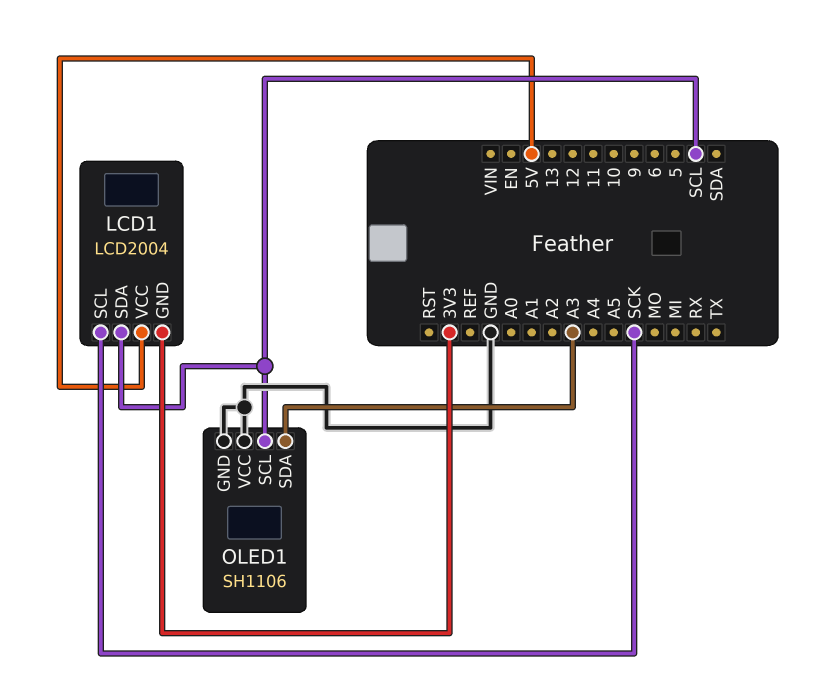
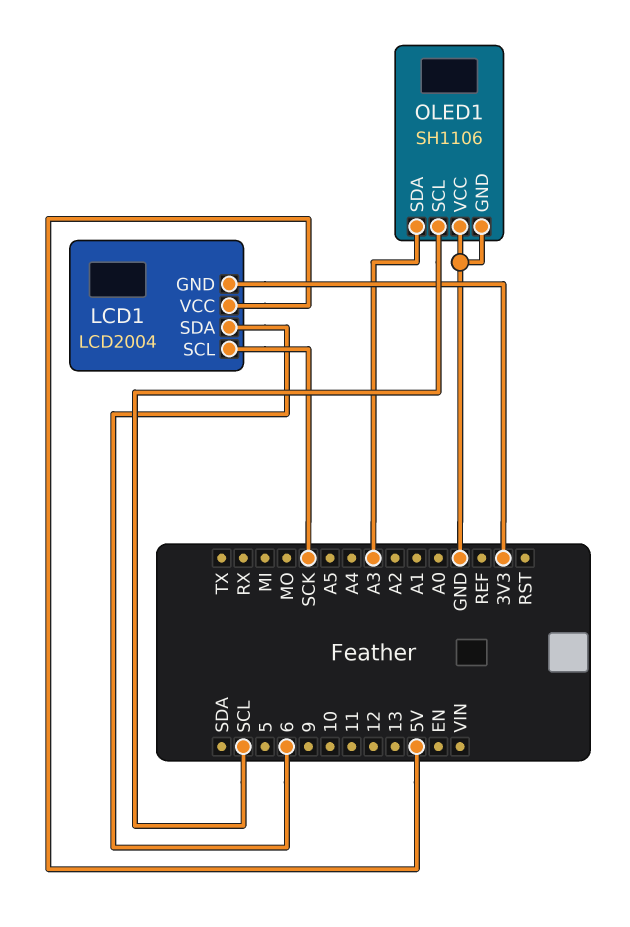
LCD1 pin SDA: SCL -> 6

